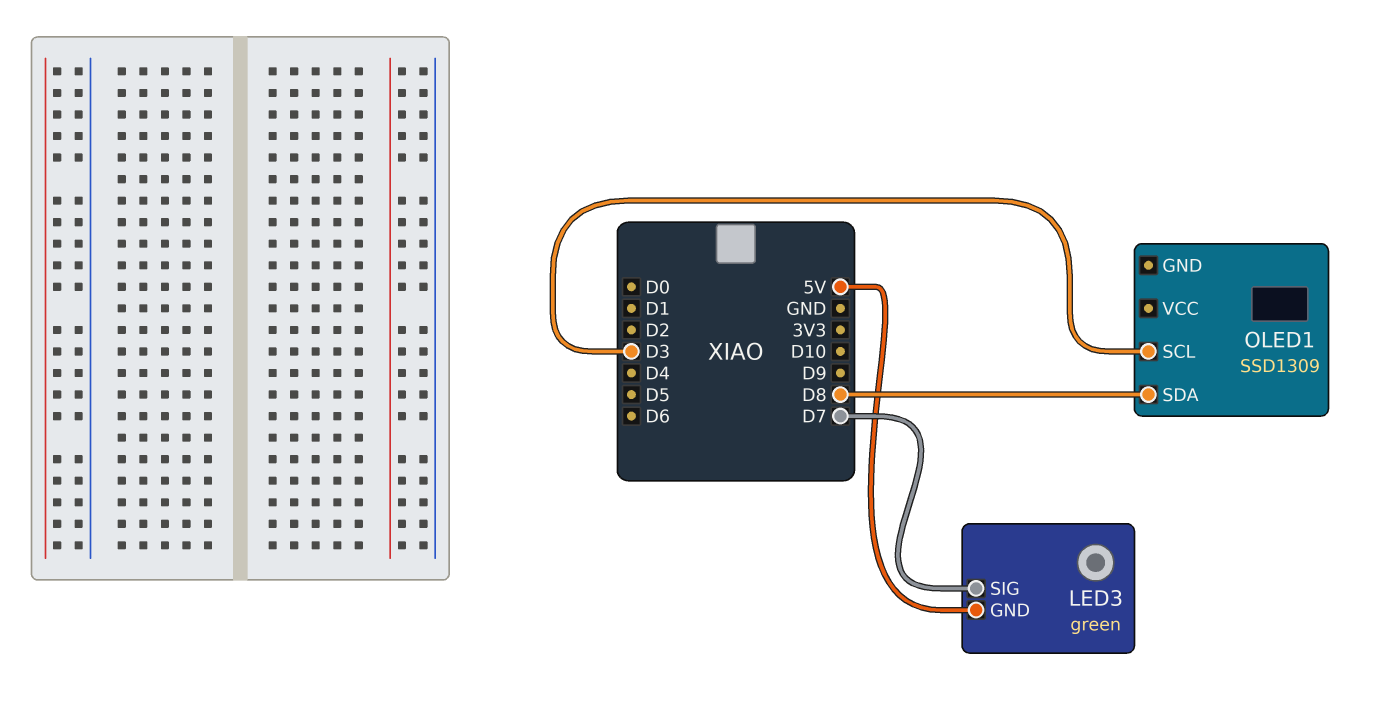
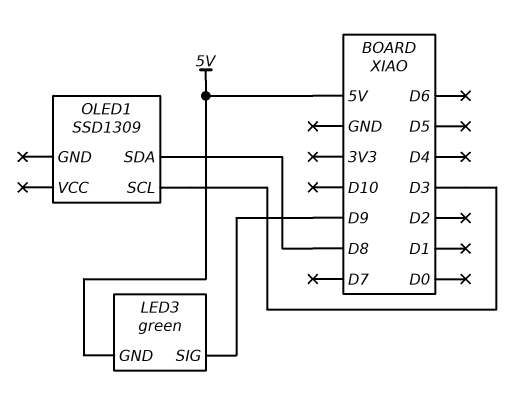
LED3 pin SIG: D7 -> D9

